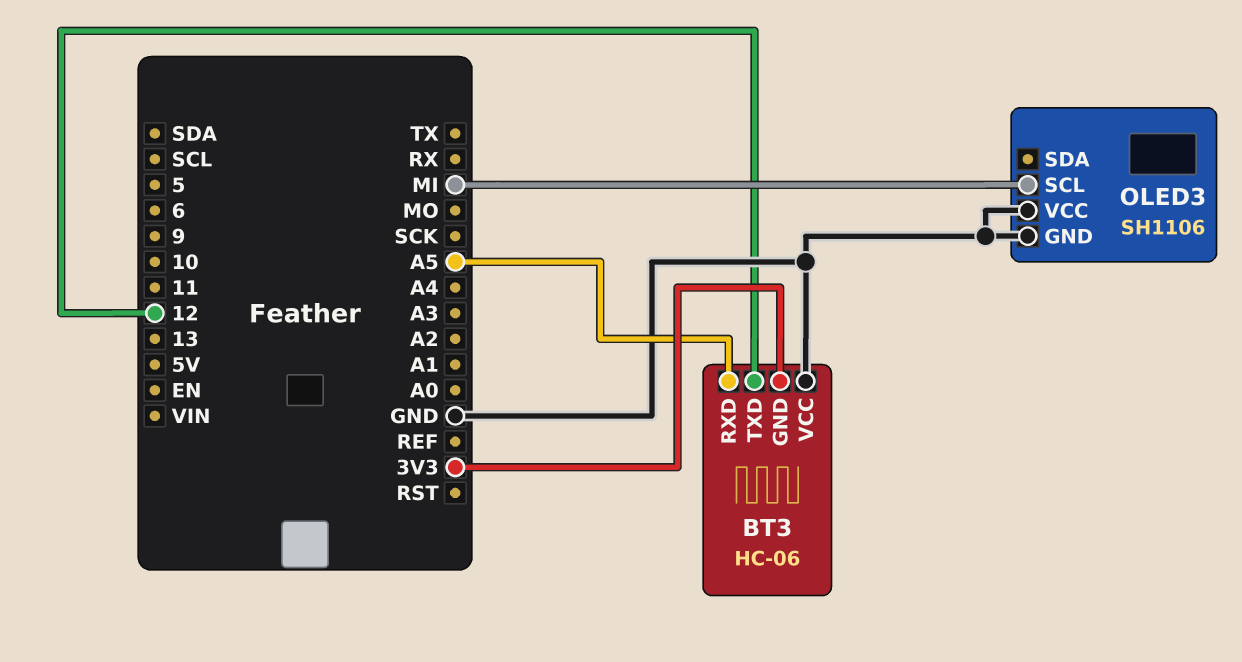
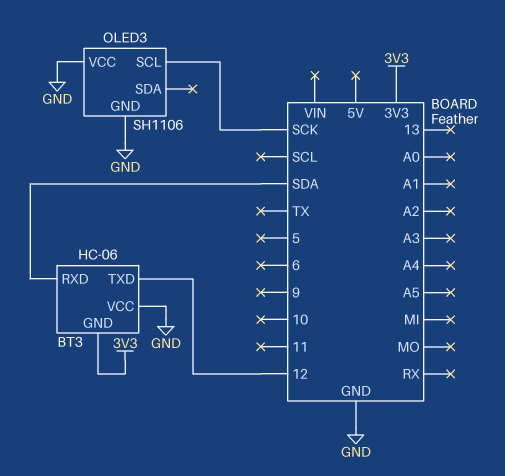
BT3 pin RXD: A5 -> SDA
OLED3 pin SCL: MI -> SCK

